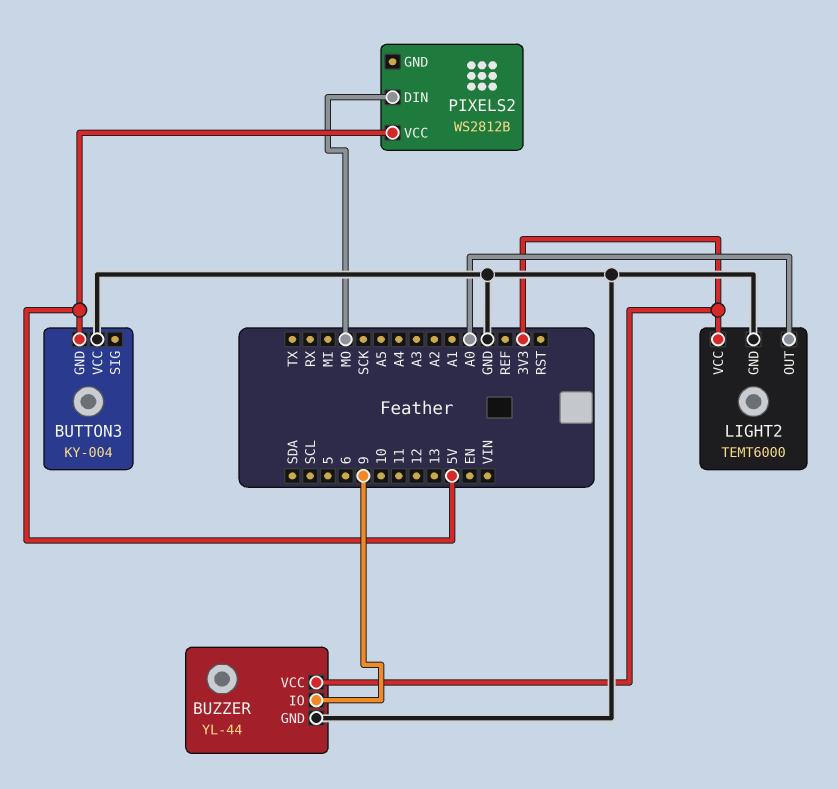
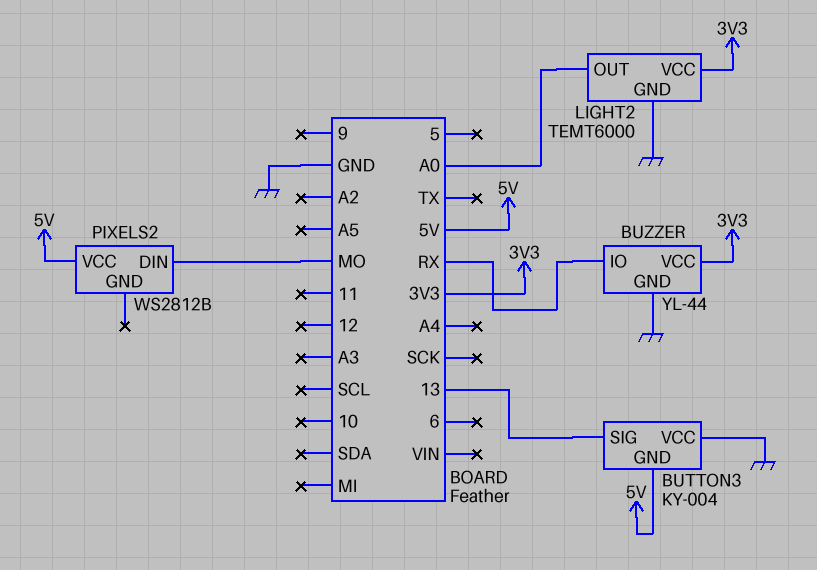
BUTTON3 pin SIG: none -> 13
BUZZER pin IO: 9 -> RX

